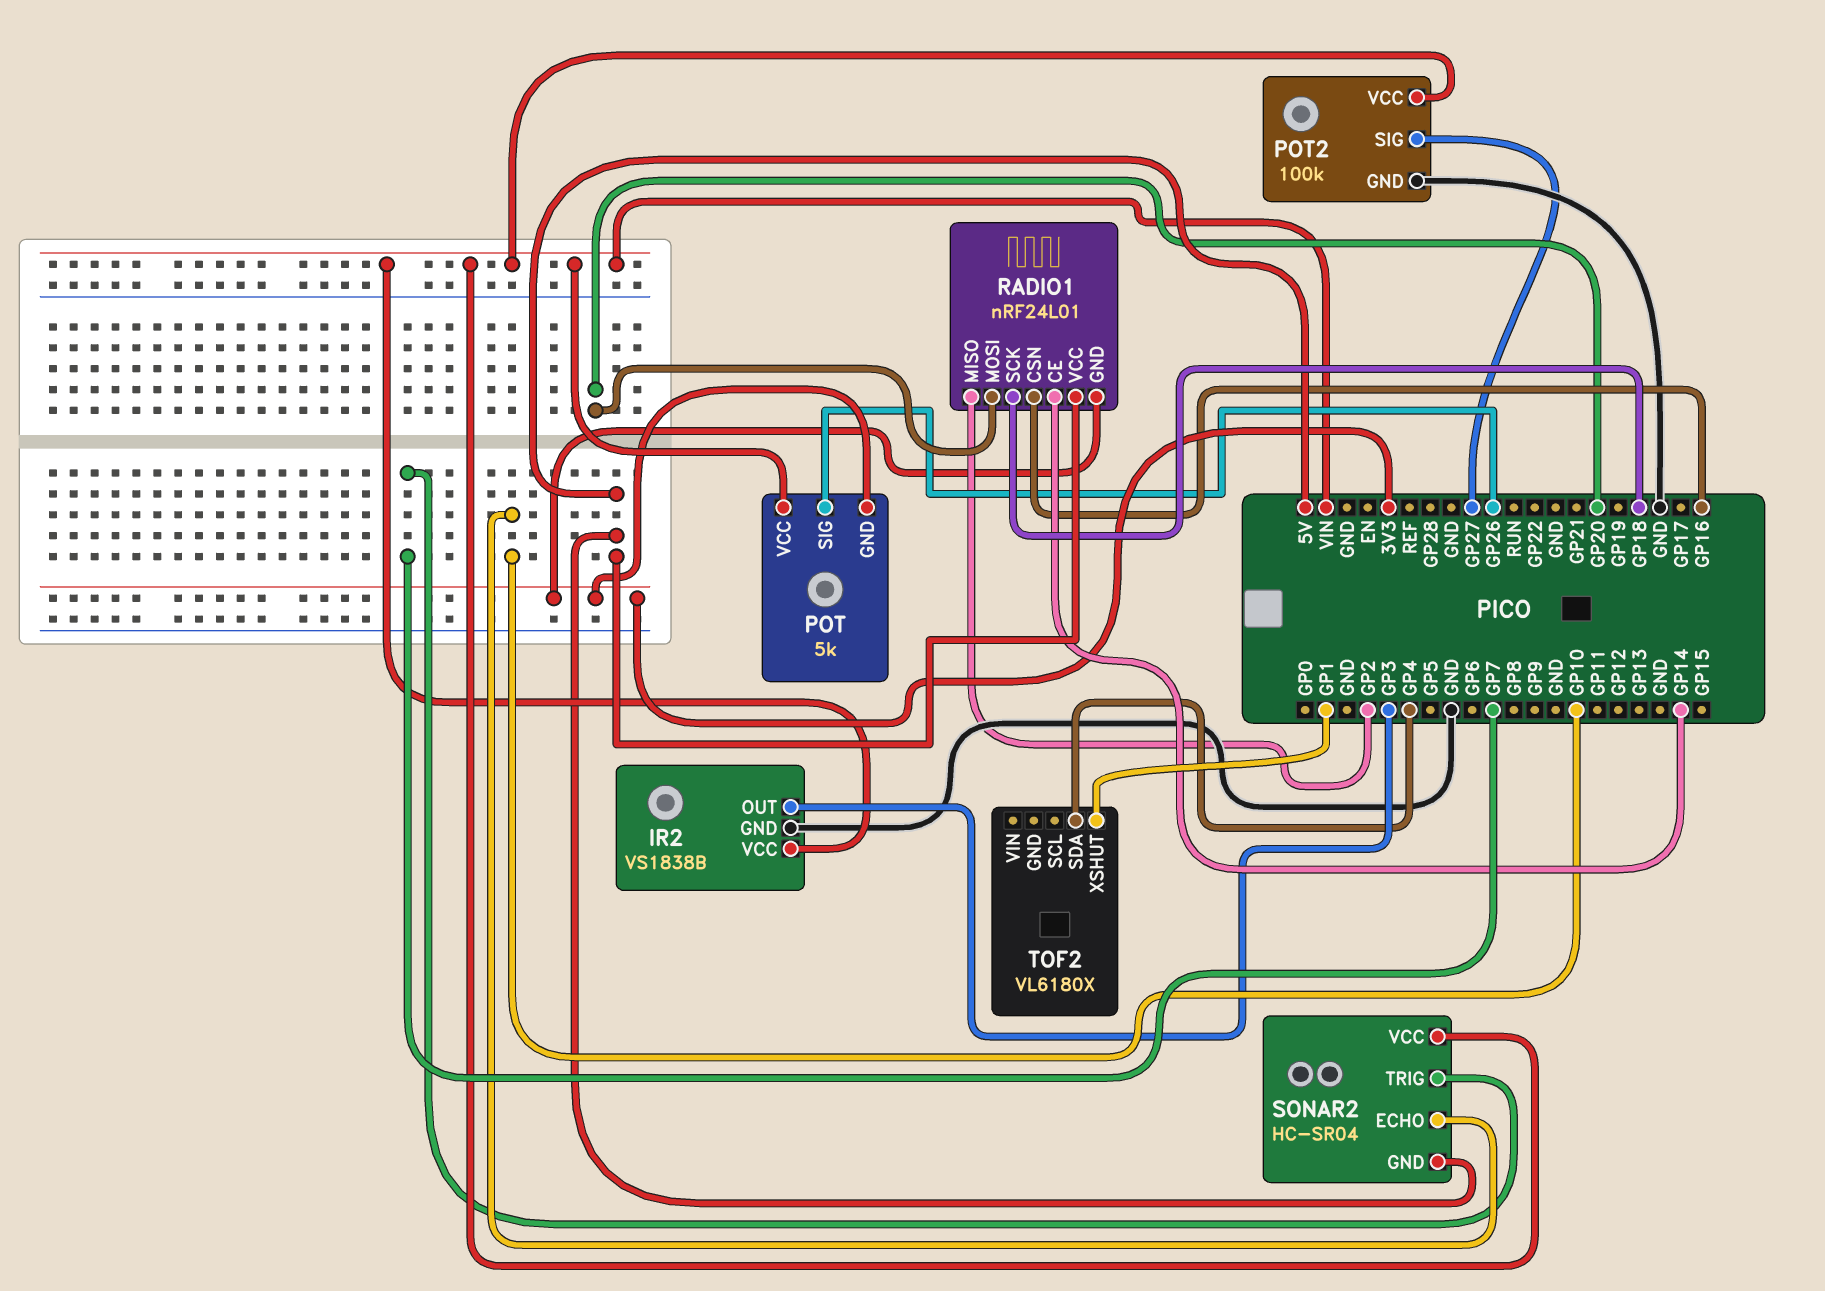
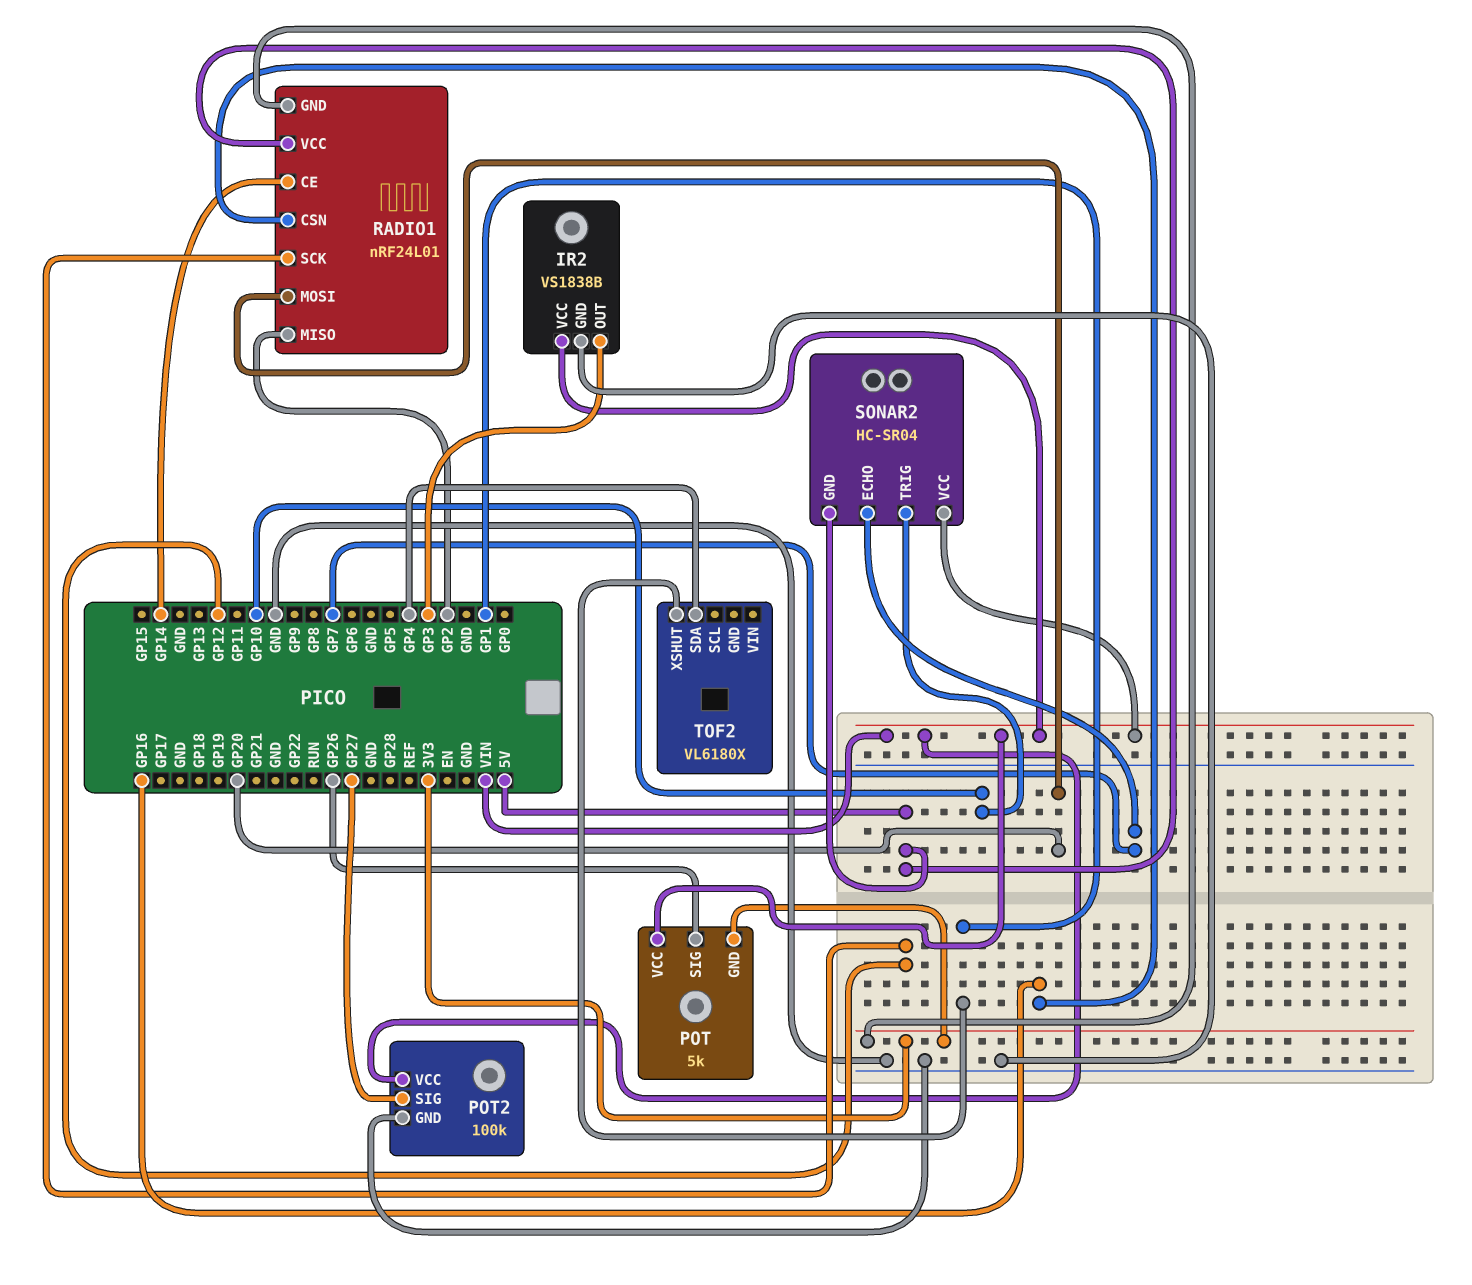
RADIO1 pin SCK: GP18 -> GP12
SONAR2 pin ECHO: GP10 -> GP7
SONAR2 pin TRIG: GP7 -> GP10

